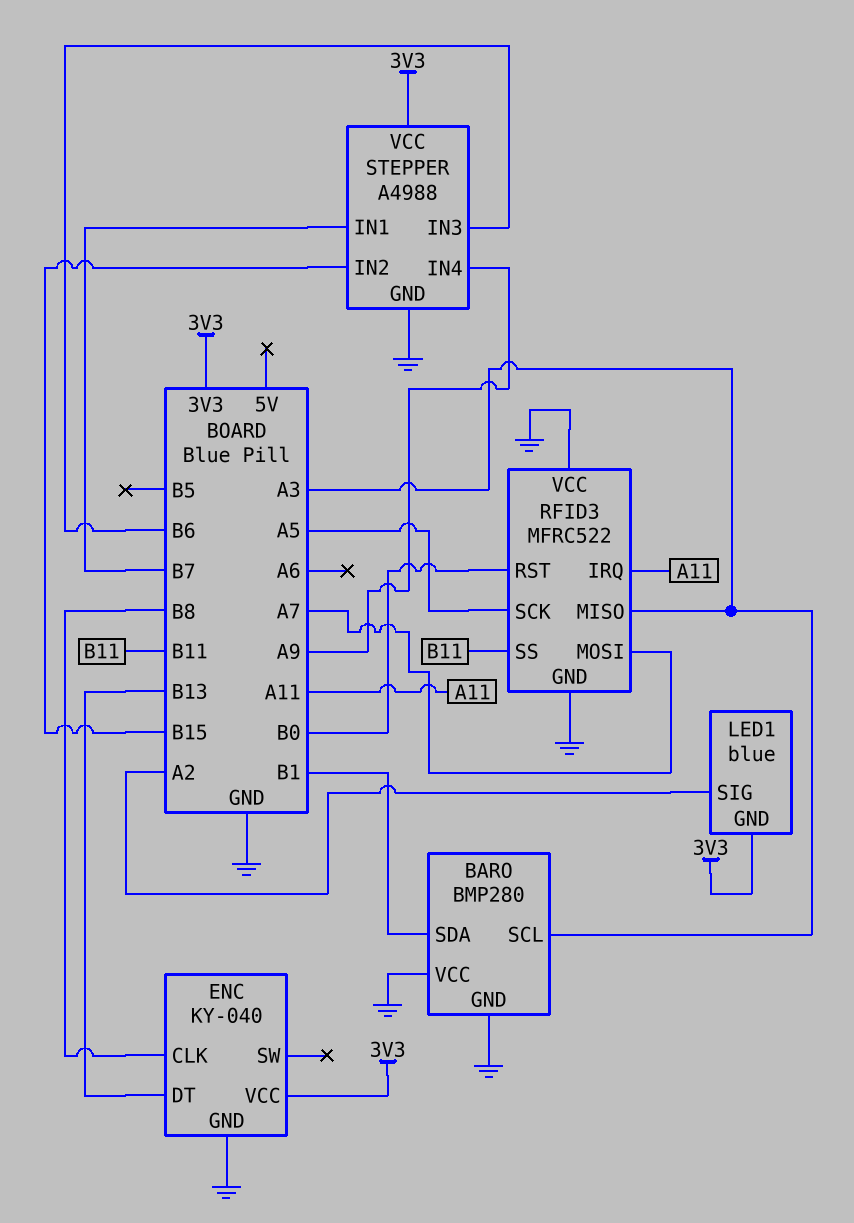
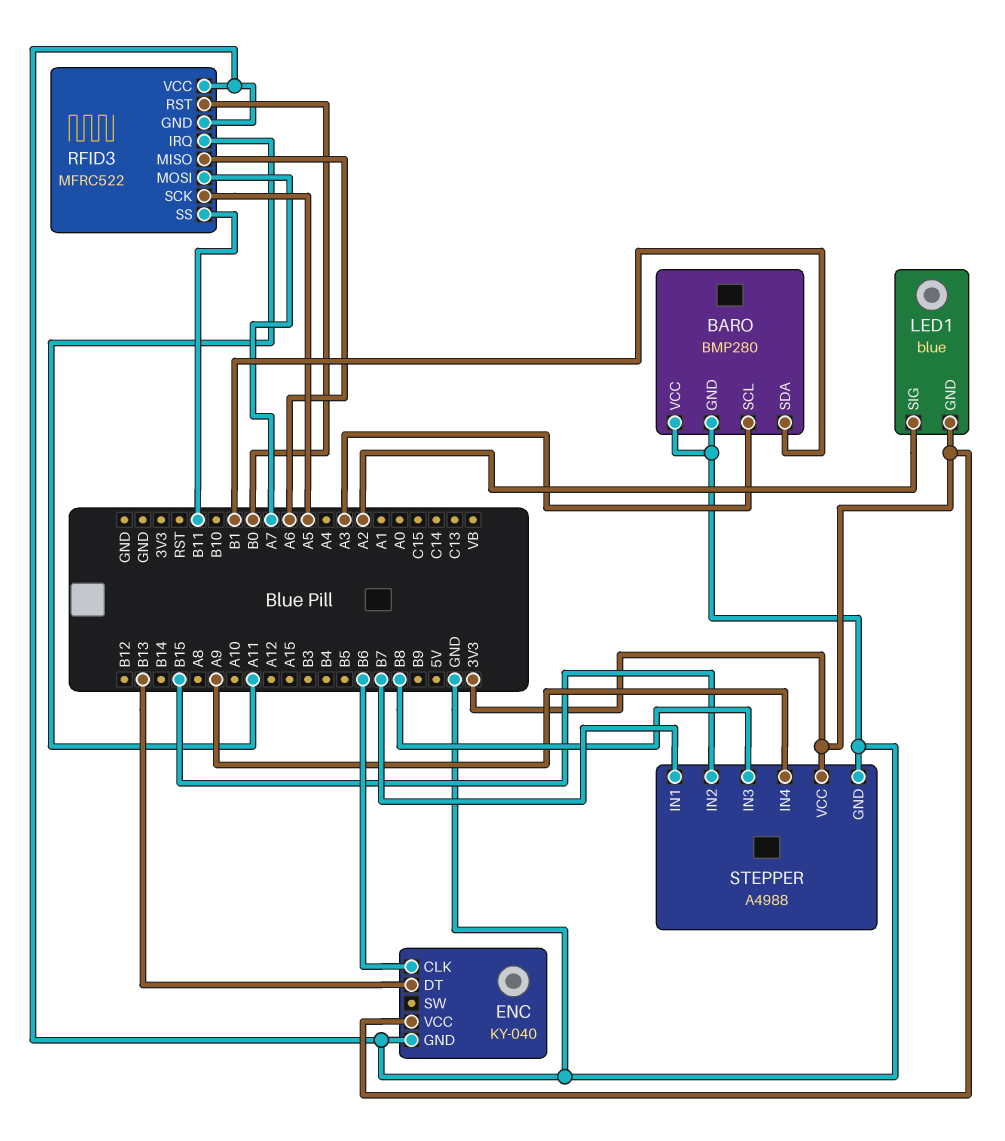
ENC pin CLK: B8 -> B6
RFID3 pin MISO: A3 -> A6
STEPPER pin IN3: B6 -> B8

